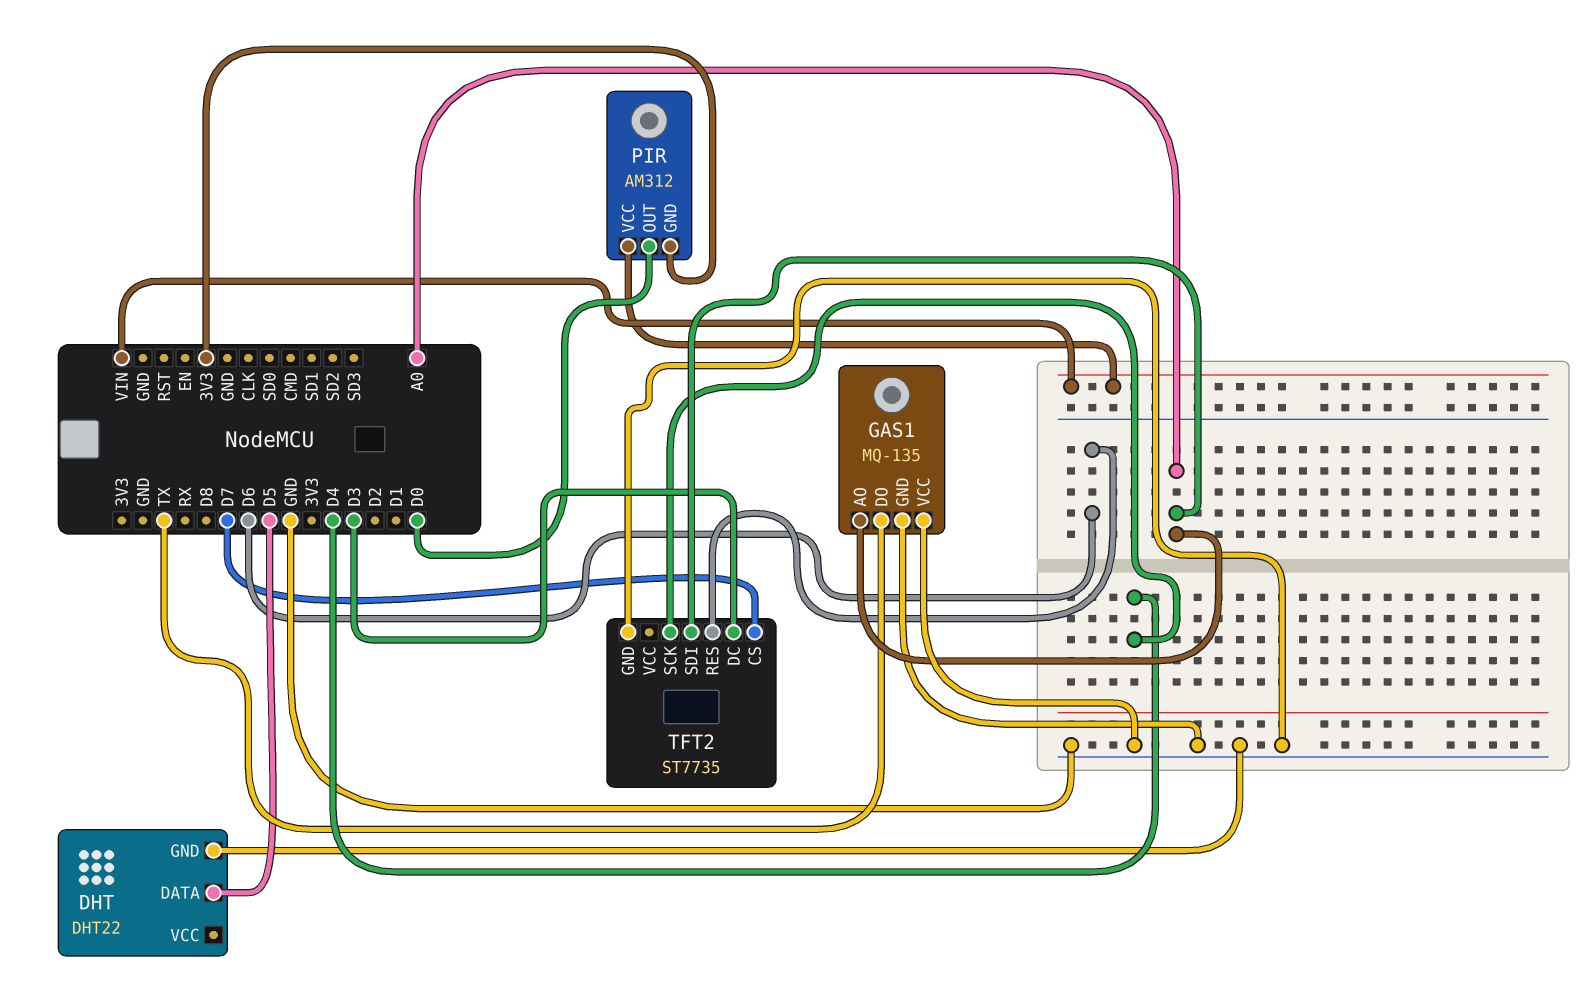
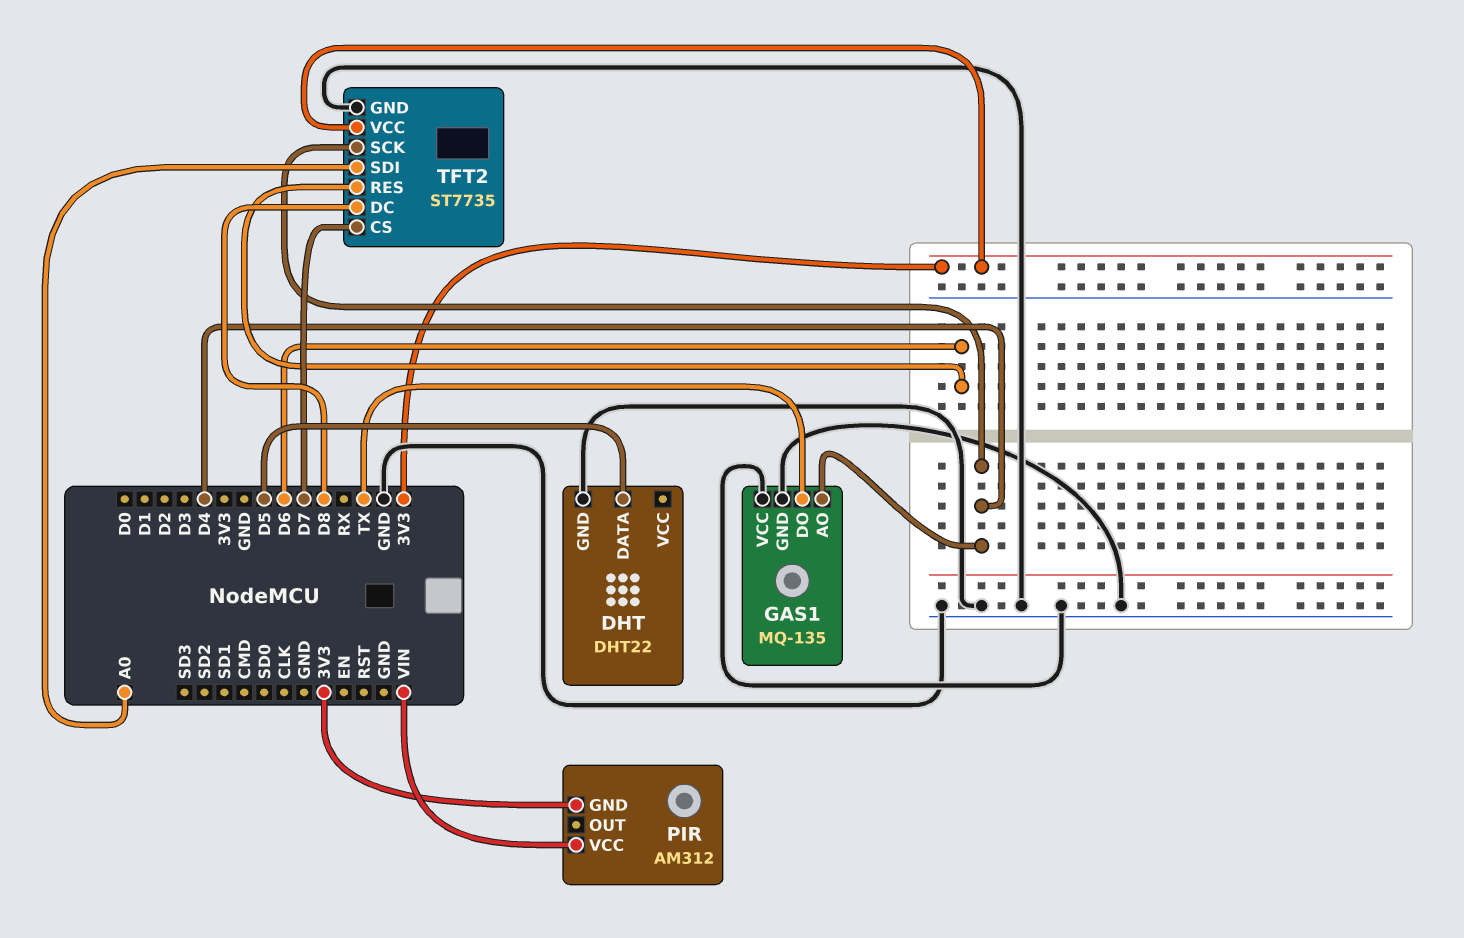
GAS1 pin AO: A0 -> D4
PIR pin OUT: D0 -> none
TFT2 pin DC: D3 -> D8
TFT2 pin VCC: none -> 3V3

